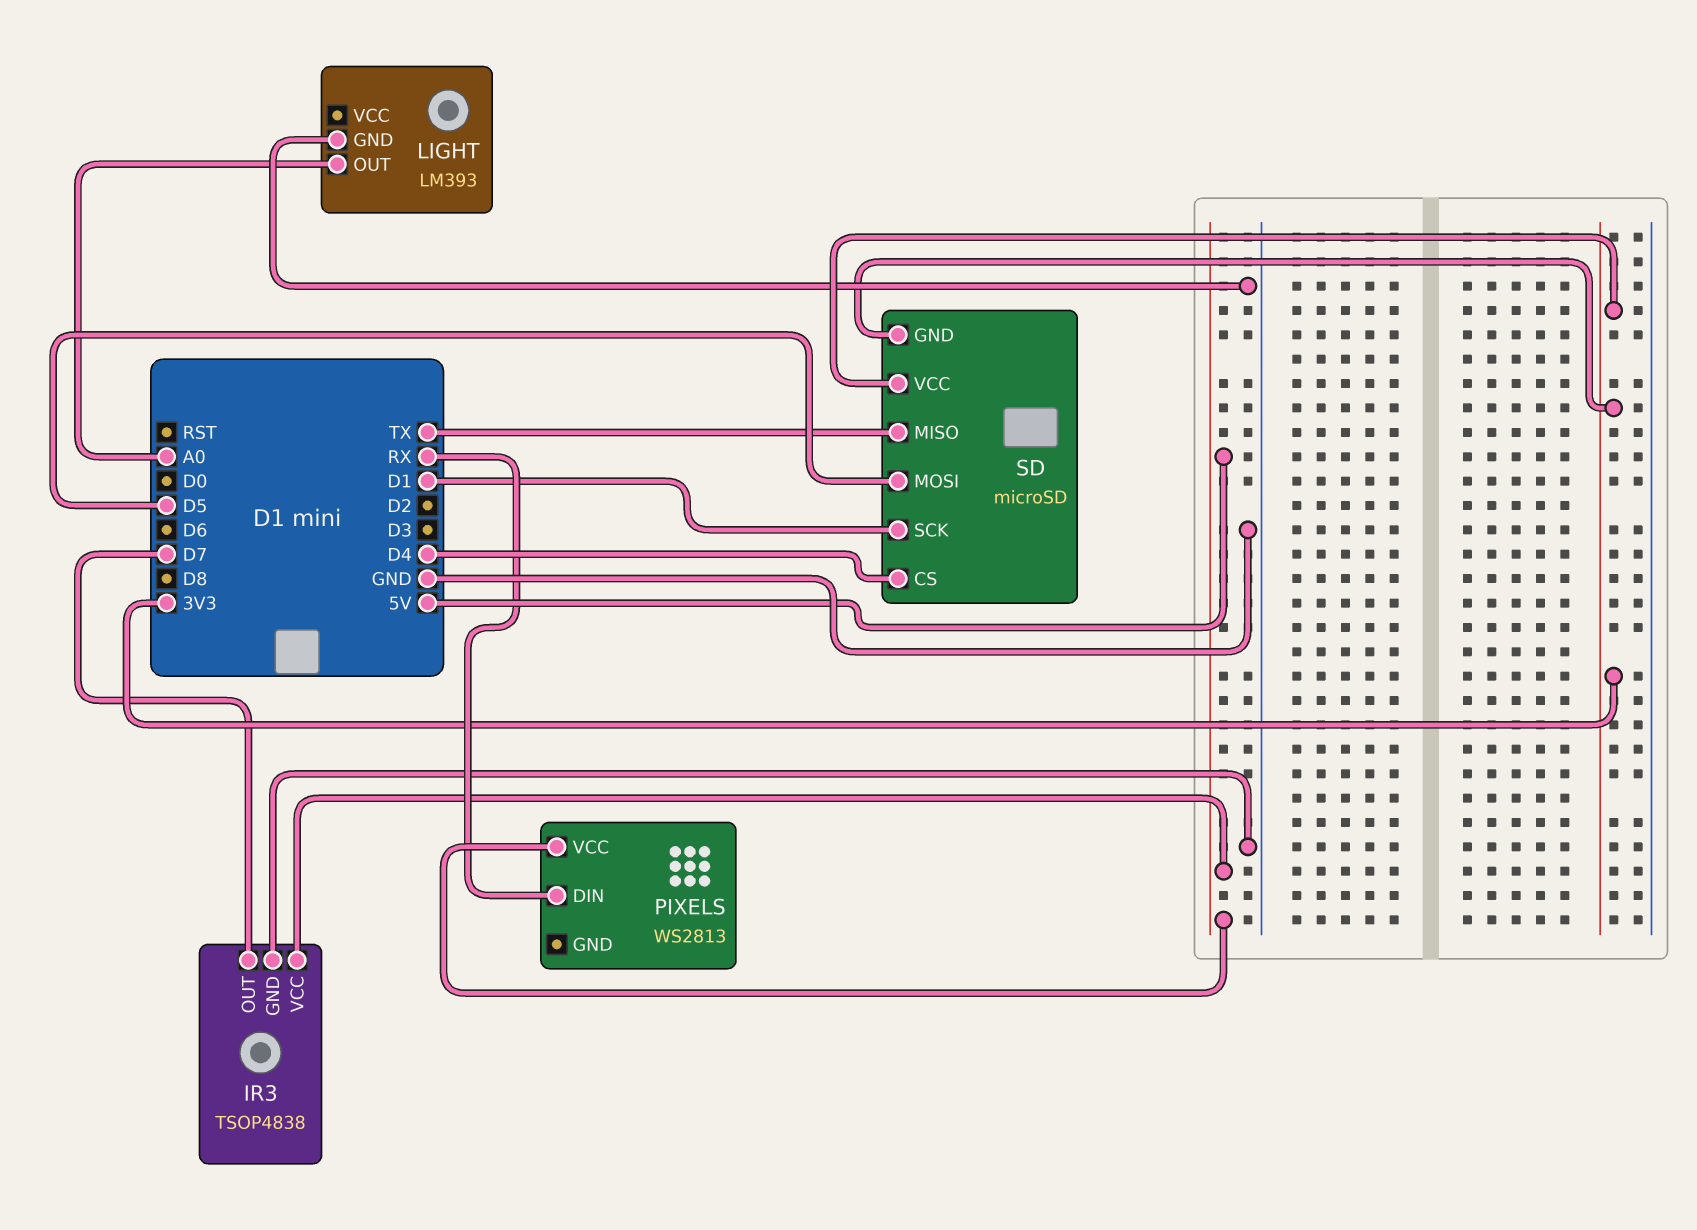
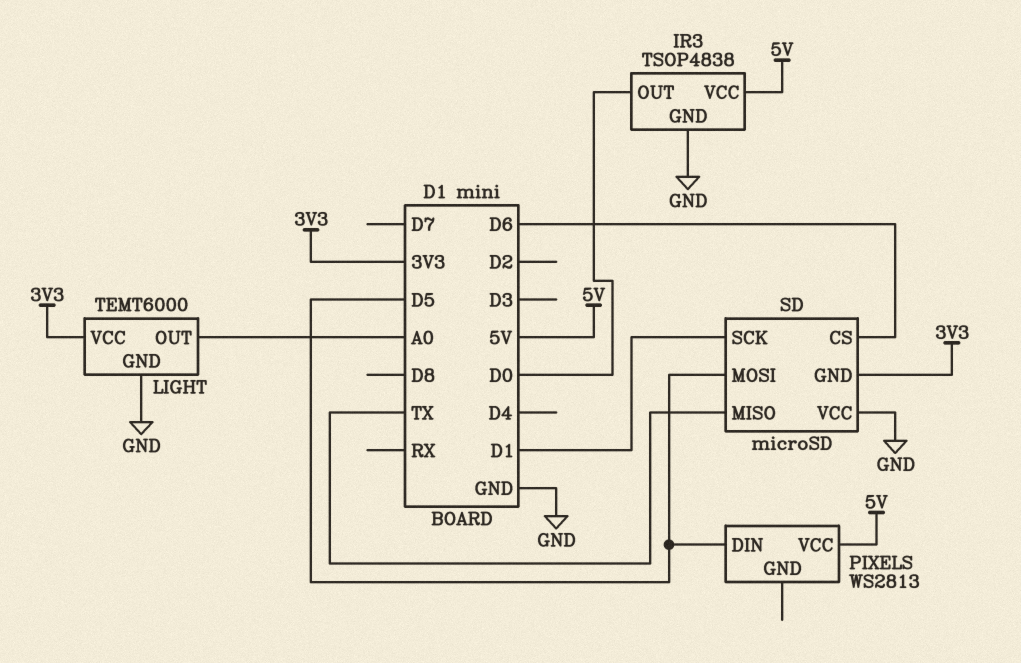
IR3 pin OUT: D7 -> D0
LIGHT: LM393 -> TEMT6000
LIGHT pin VCC: none -> 3V3
PIXELS pin DIN: RX -> D5
SD pin CS: D4 -> D6
SD pin VCC: 3V3 -> GND

